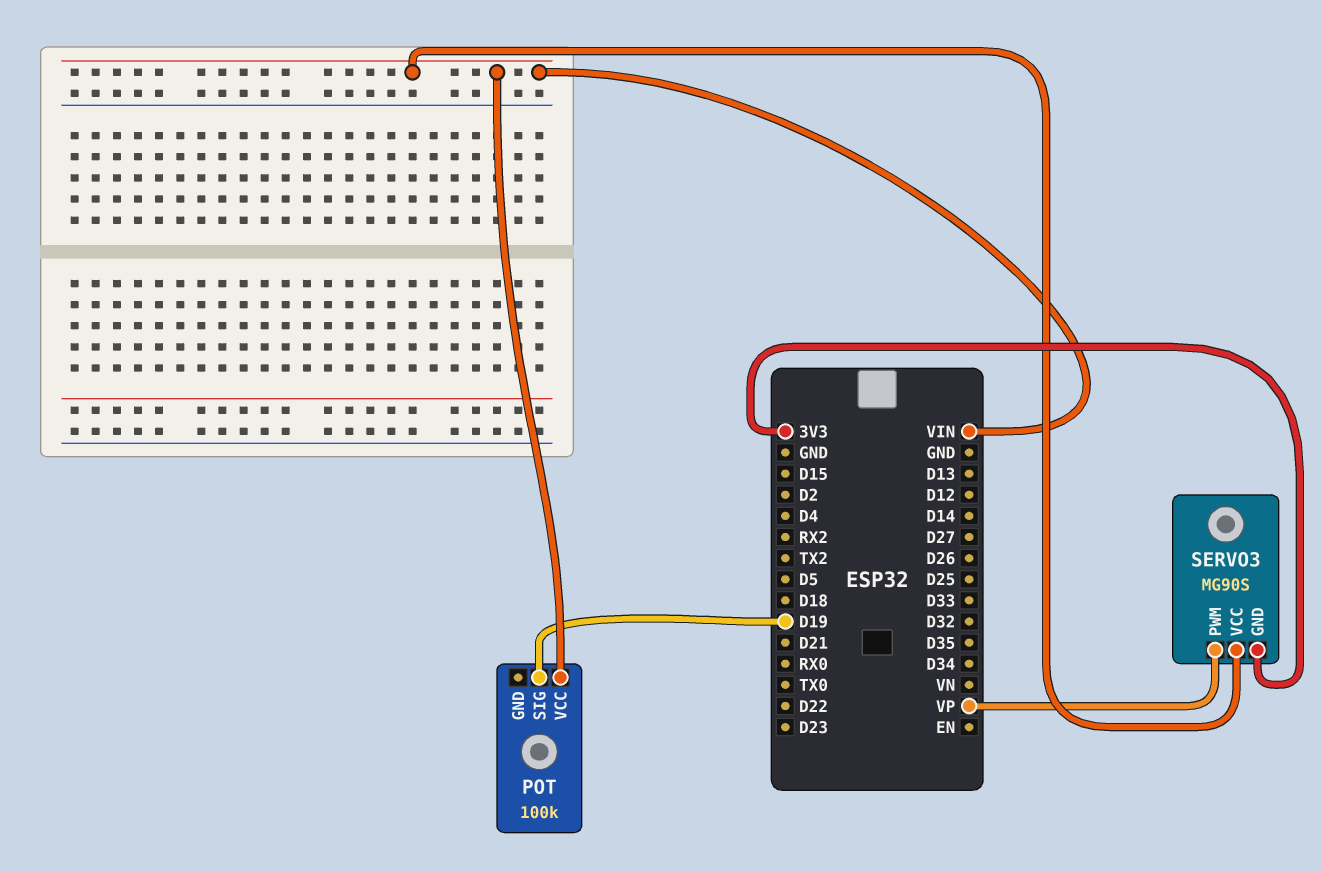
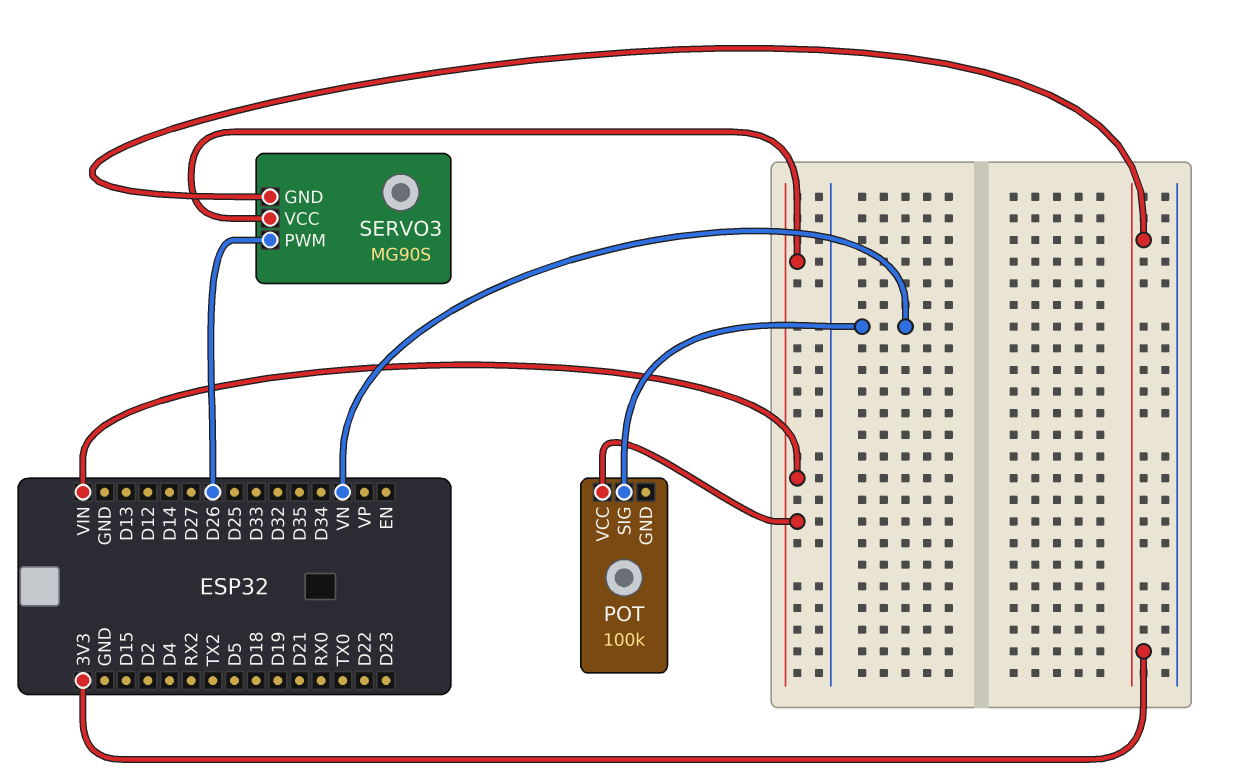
POT pin SIG: D19 -> VN
SERVO3 pin PWM: VP -> D26

